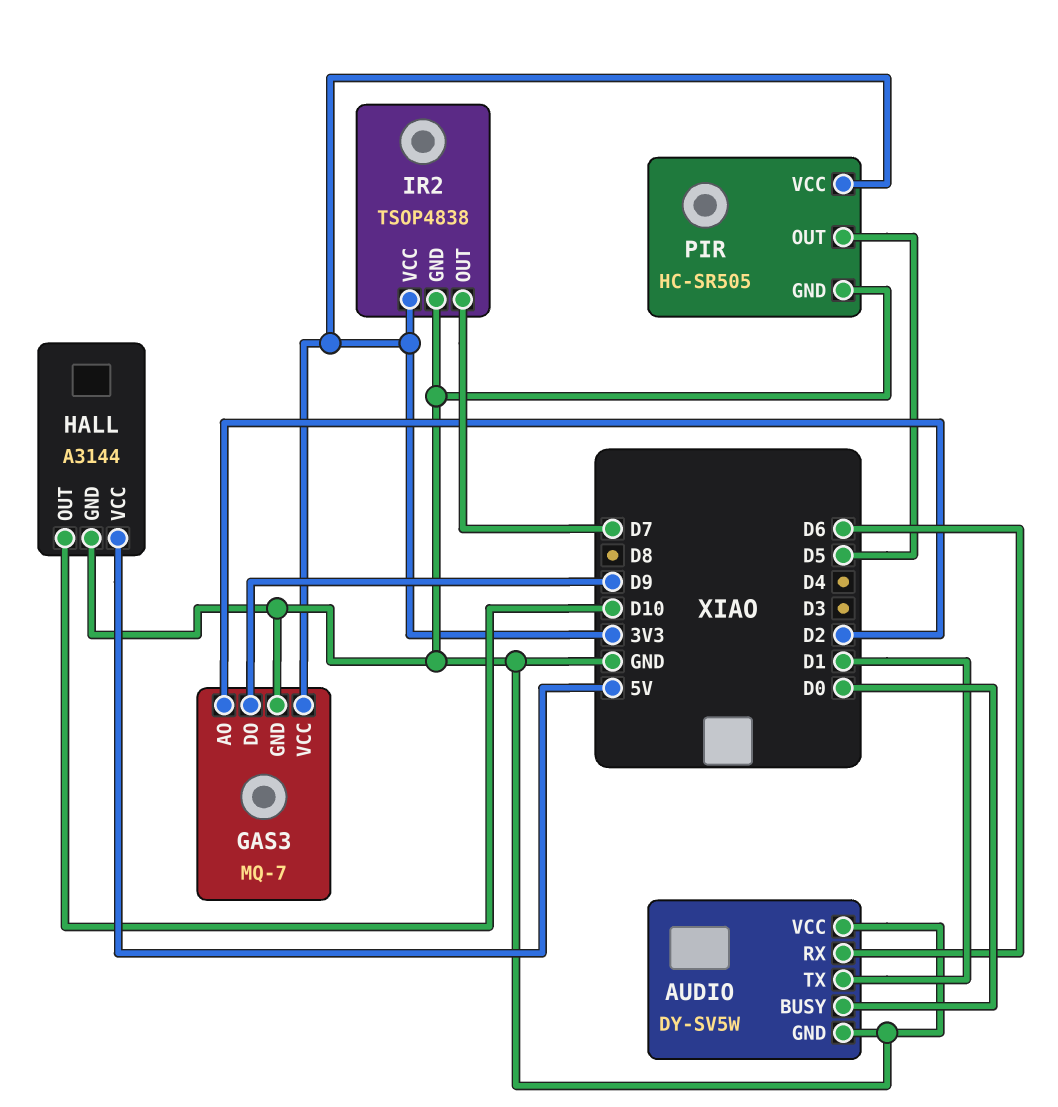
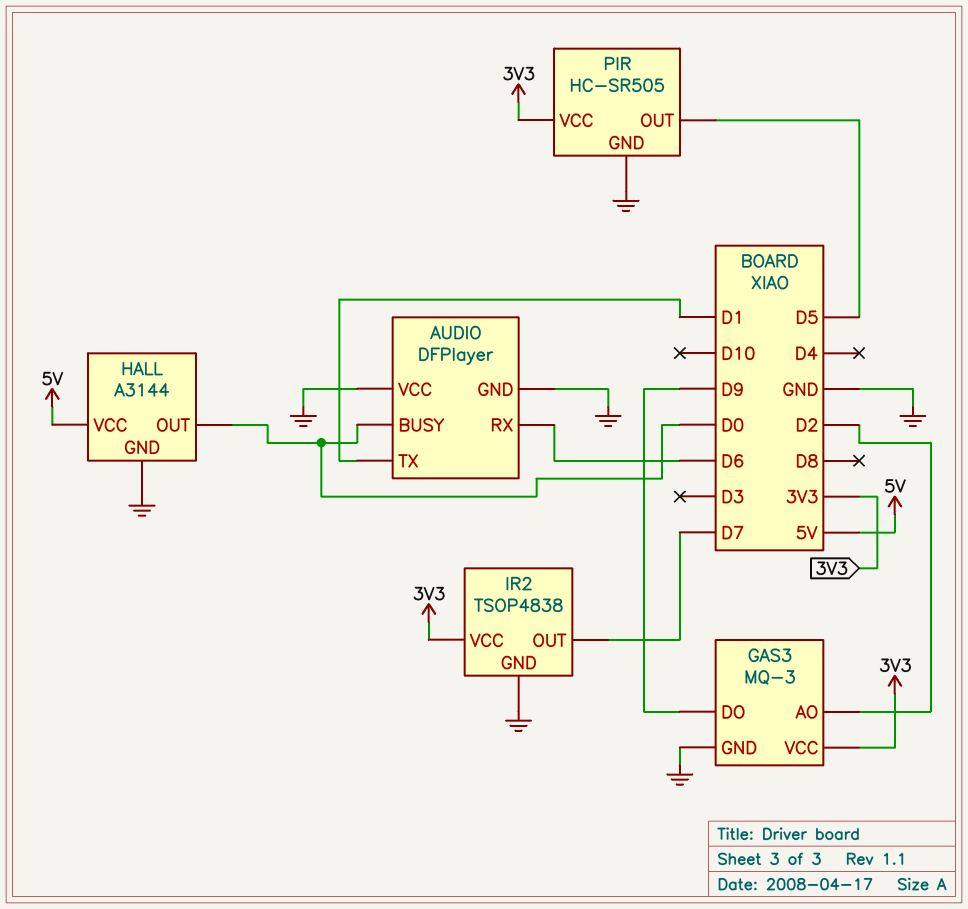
AUDIO: DY-SV5W -> DFPlayer
GAS3: MQ-7 -> MQ-3
HALL pin OUT: D10 -> D0

